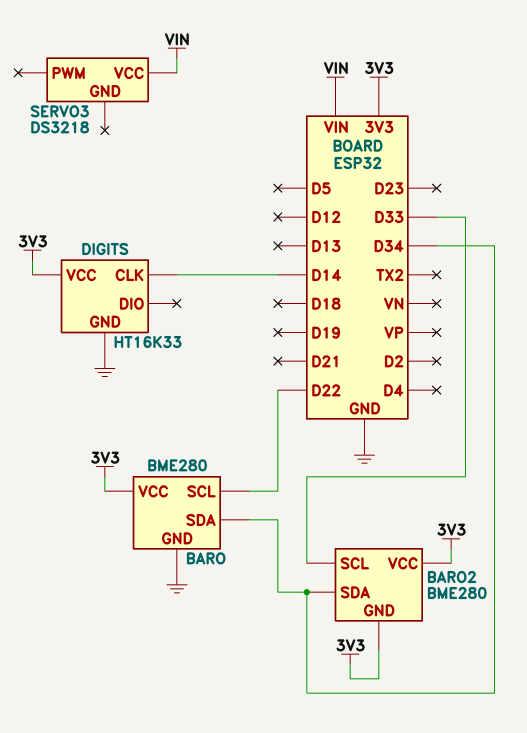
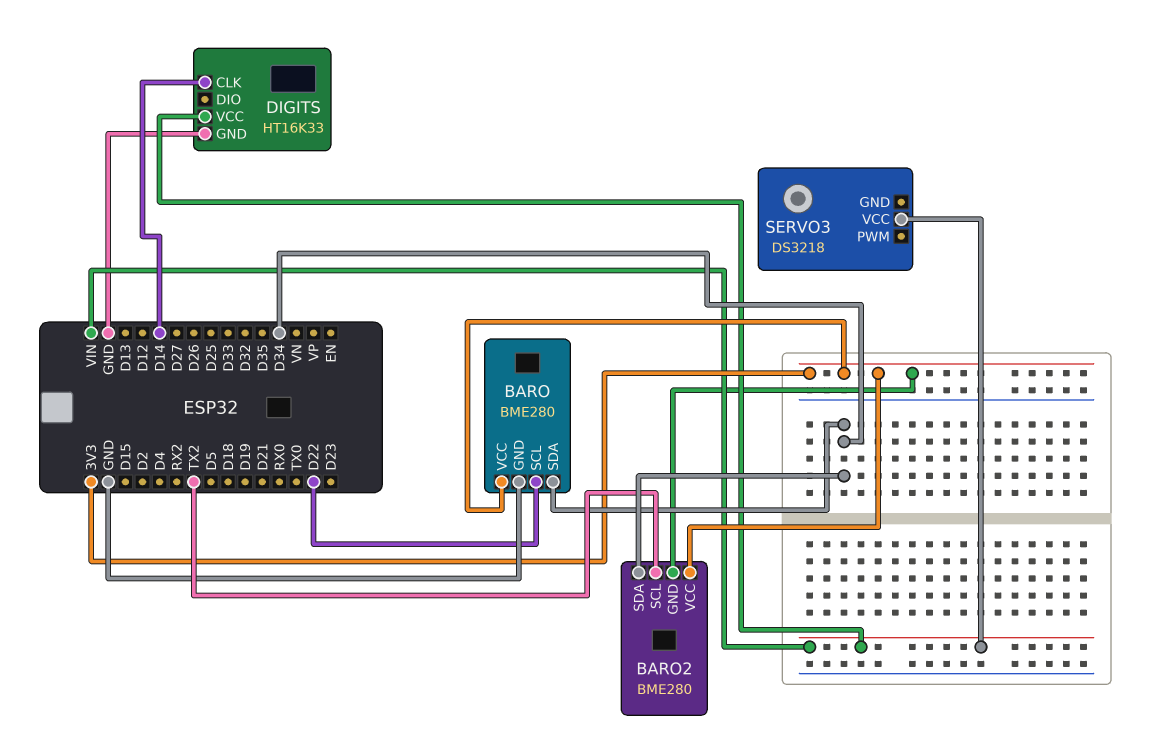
BARO2 pin SCL: D33 -> TX2
DIGITS pin VCC: 3V3 -> VIN

